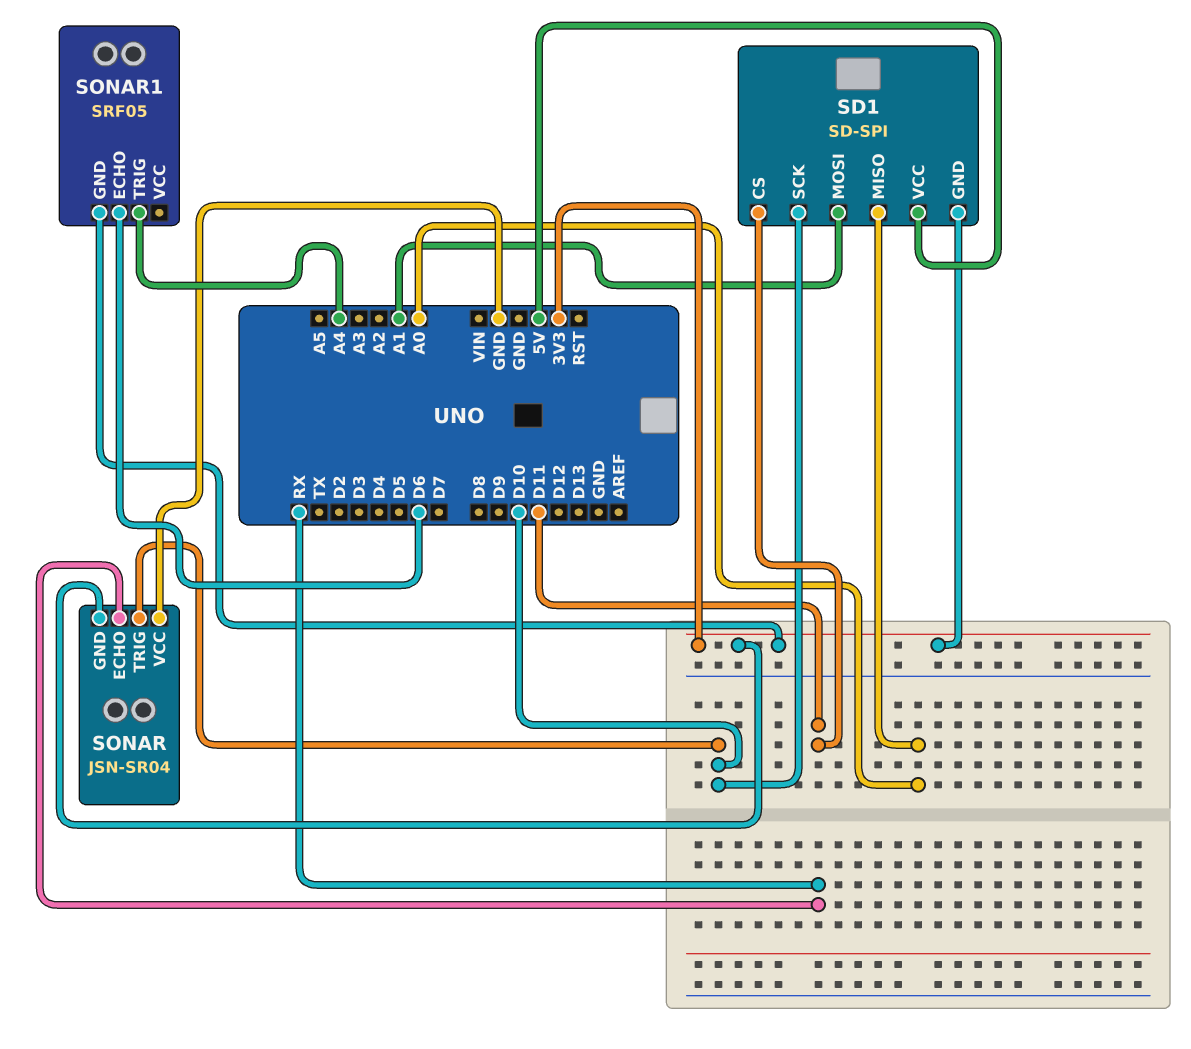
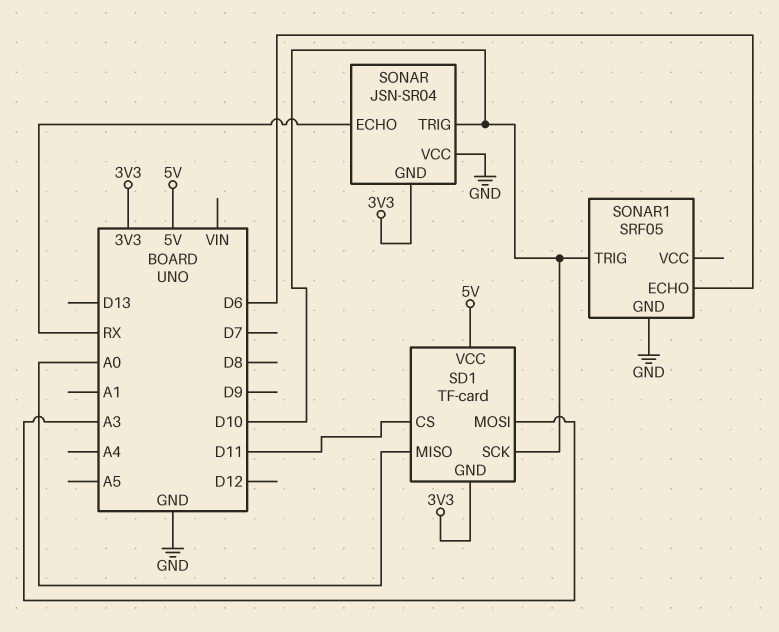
SD1: SD-SPI -> TF-card
SD1 pin MOSI: A1 -> A3
SONAR1 pin GND: 3V3 -> GND
SONAR1 pin TRIG: A4 -> D10

